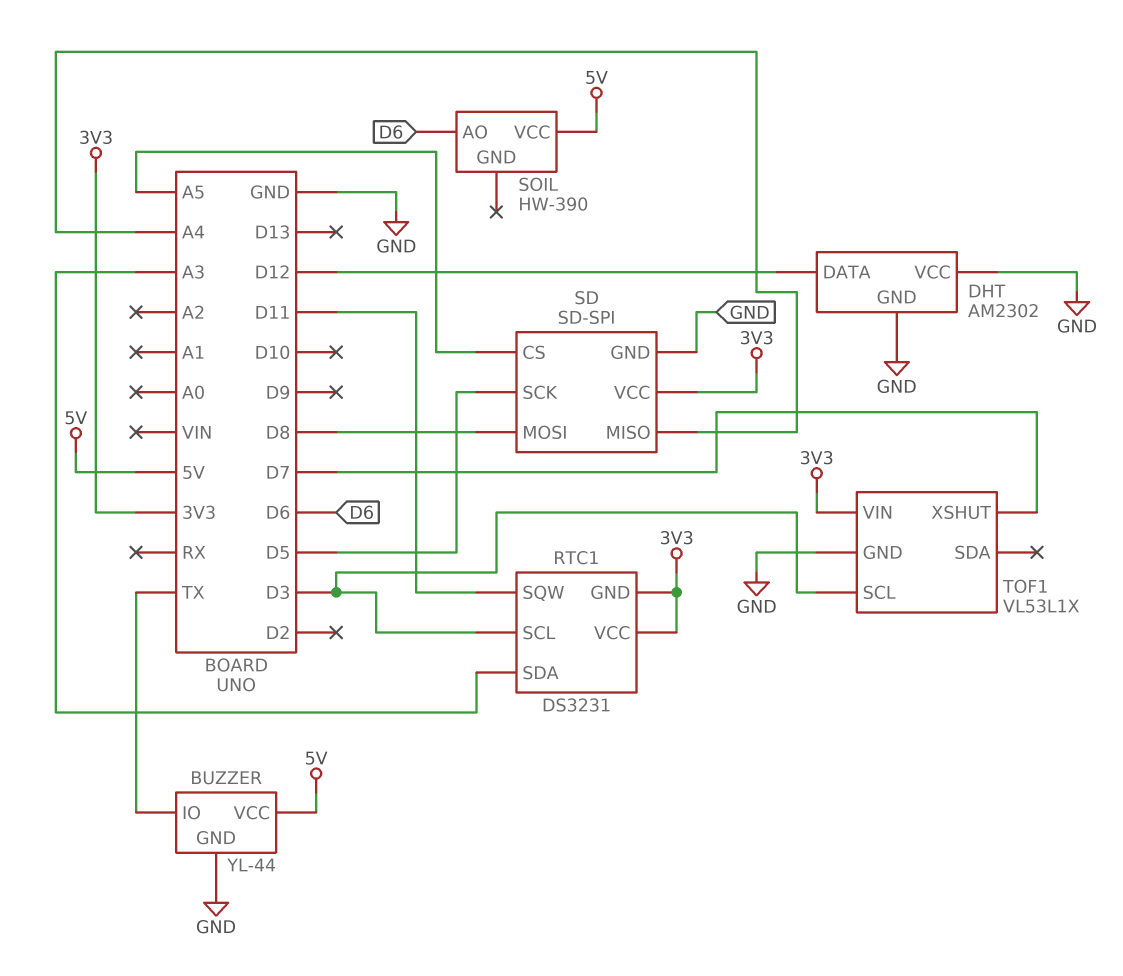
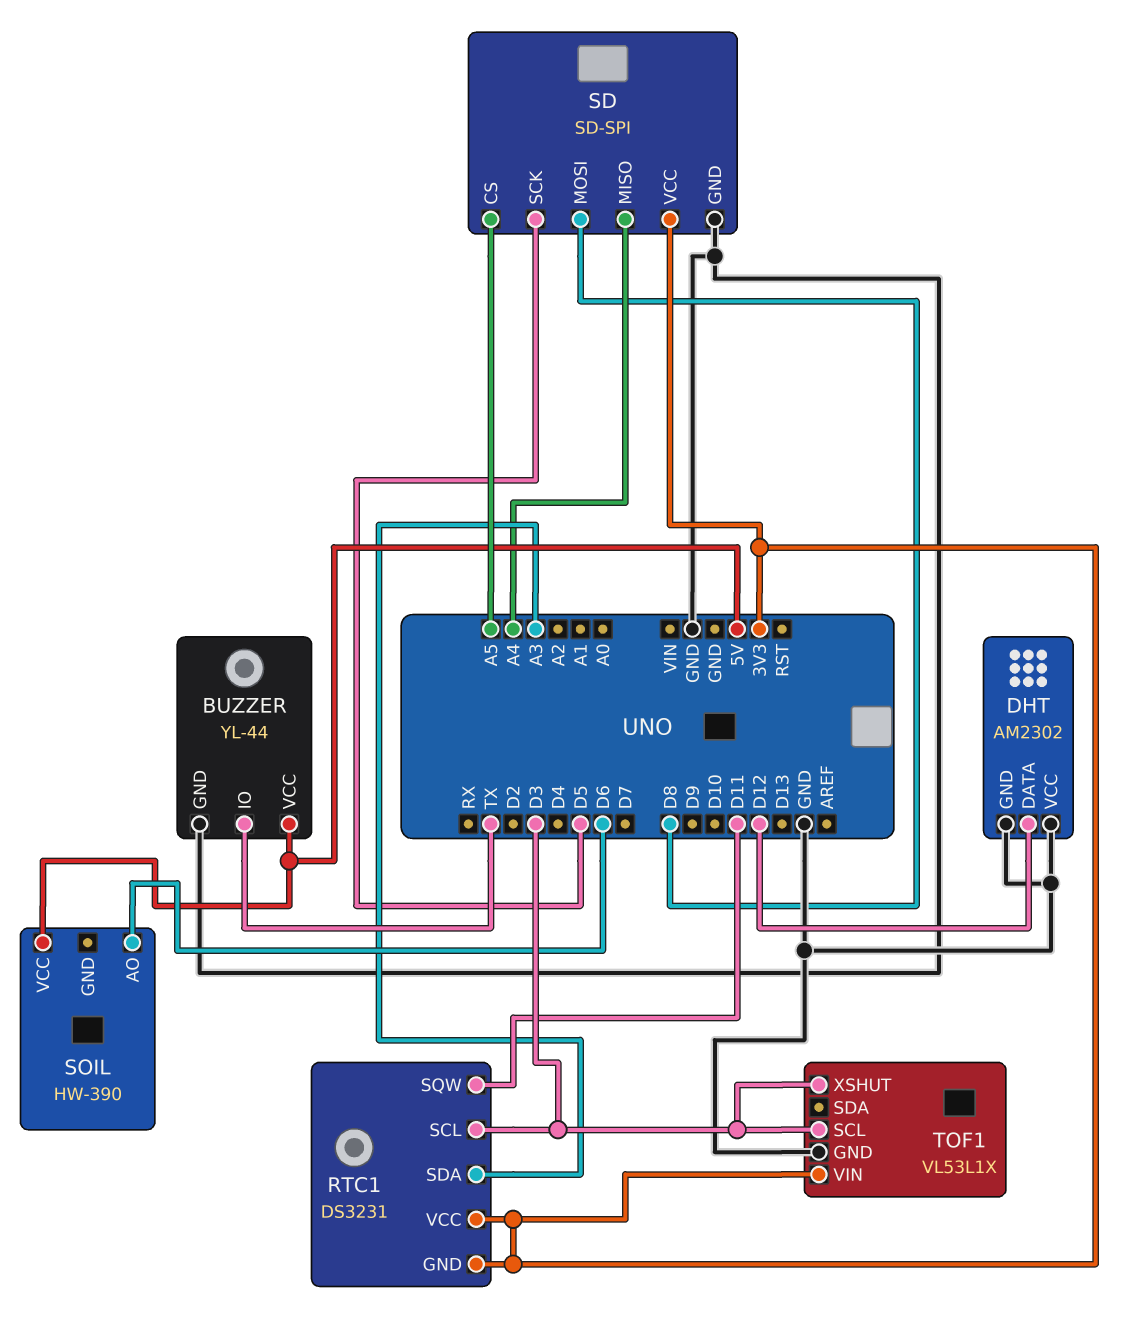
TOF1 pin XSHUT: D7 -> D3

